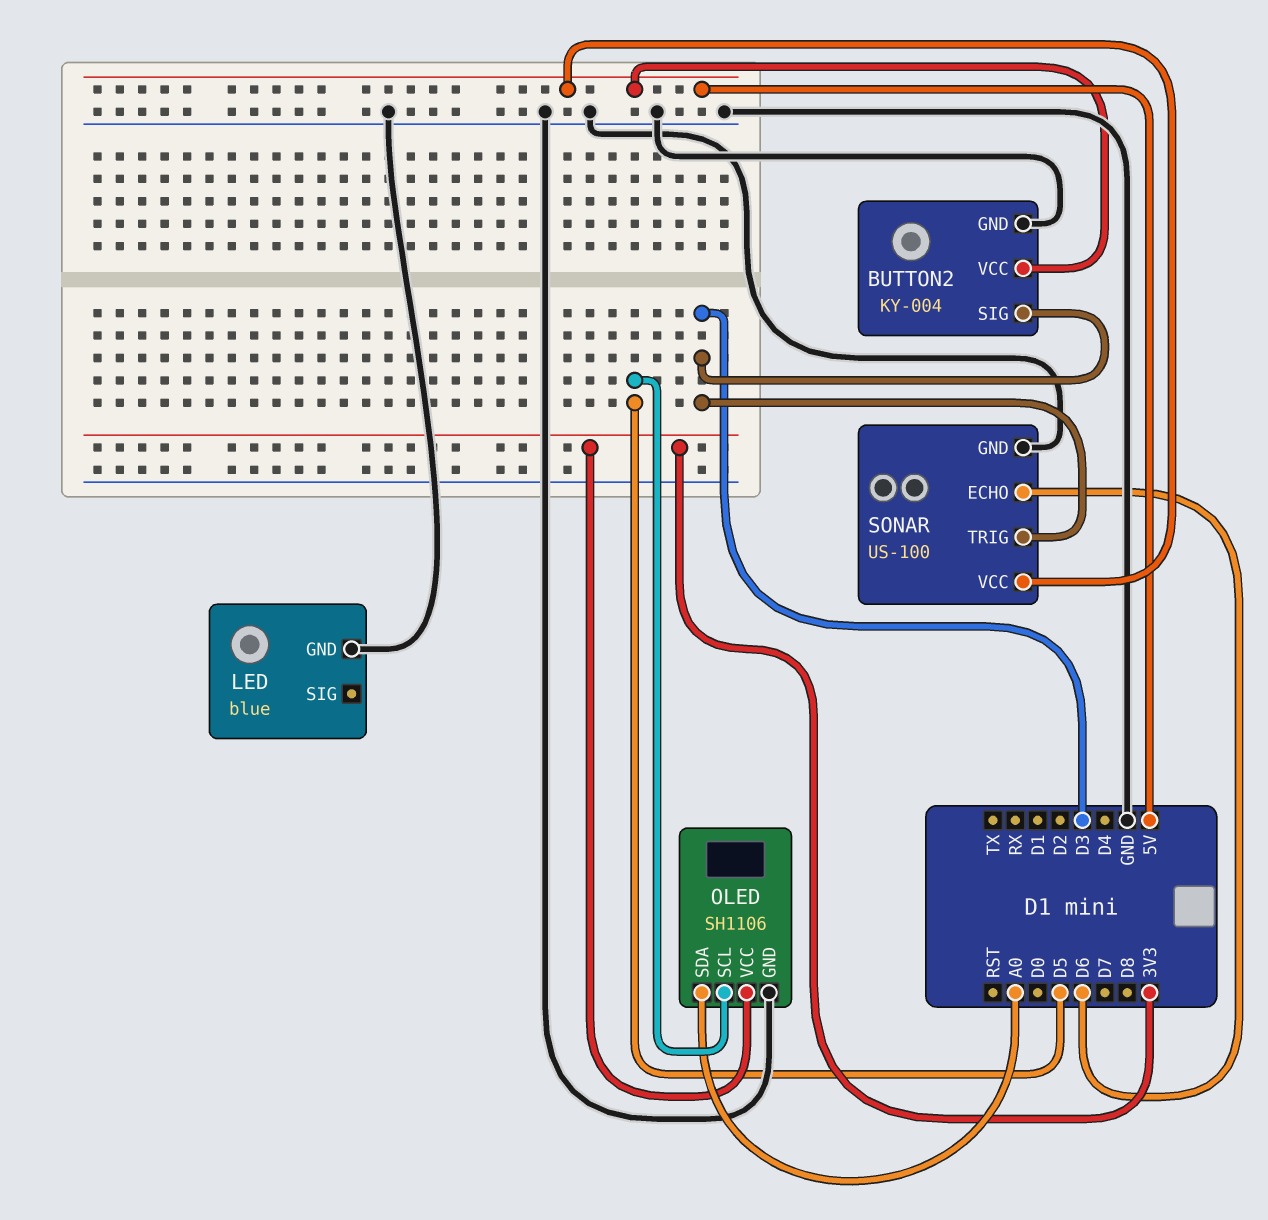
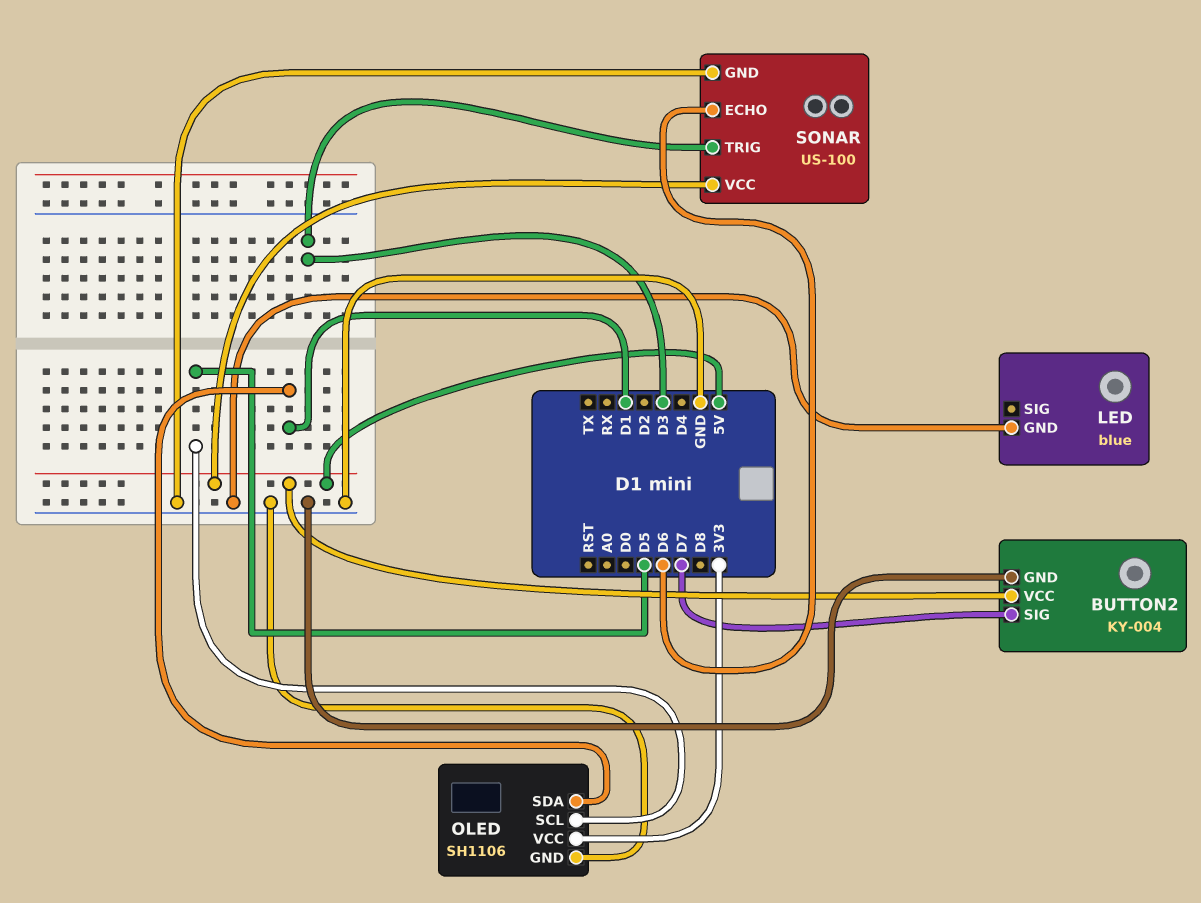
BUTTON2 pin SIG: D3 -> D7
OLED pin SDA: A0 -> D1

